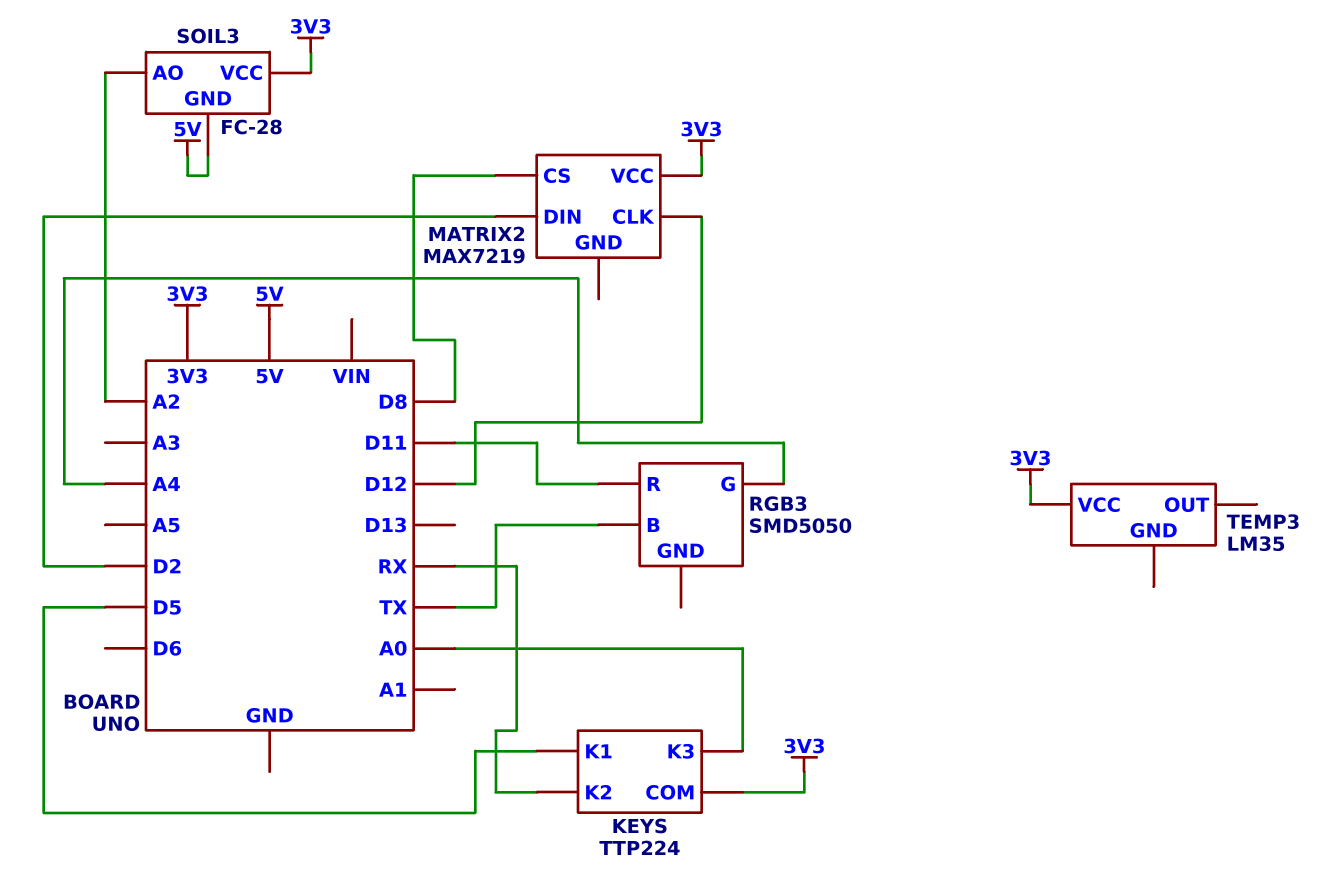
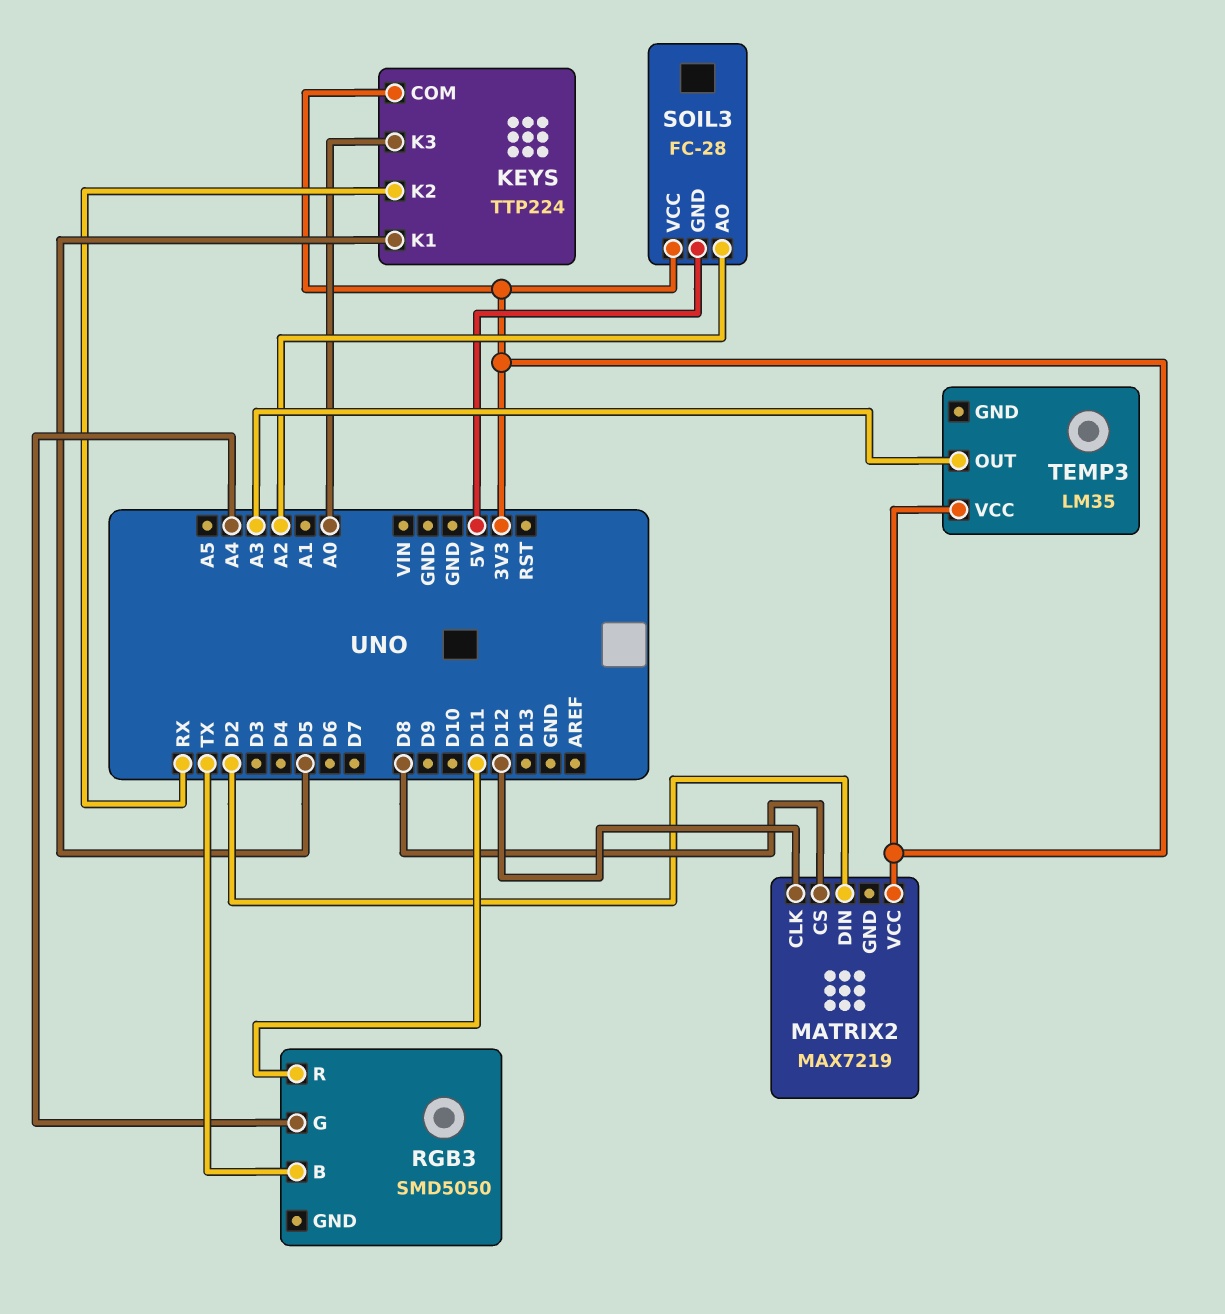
TEMP3 pin OUT: none -> A3

